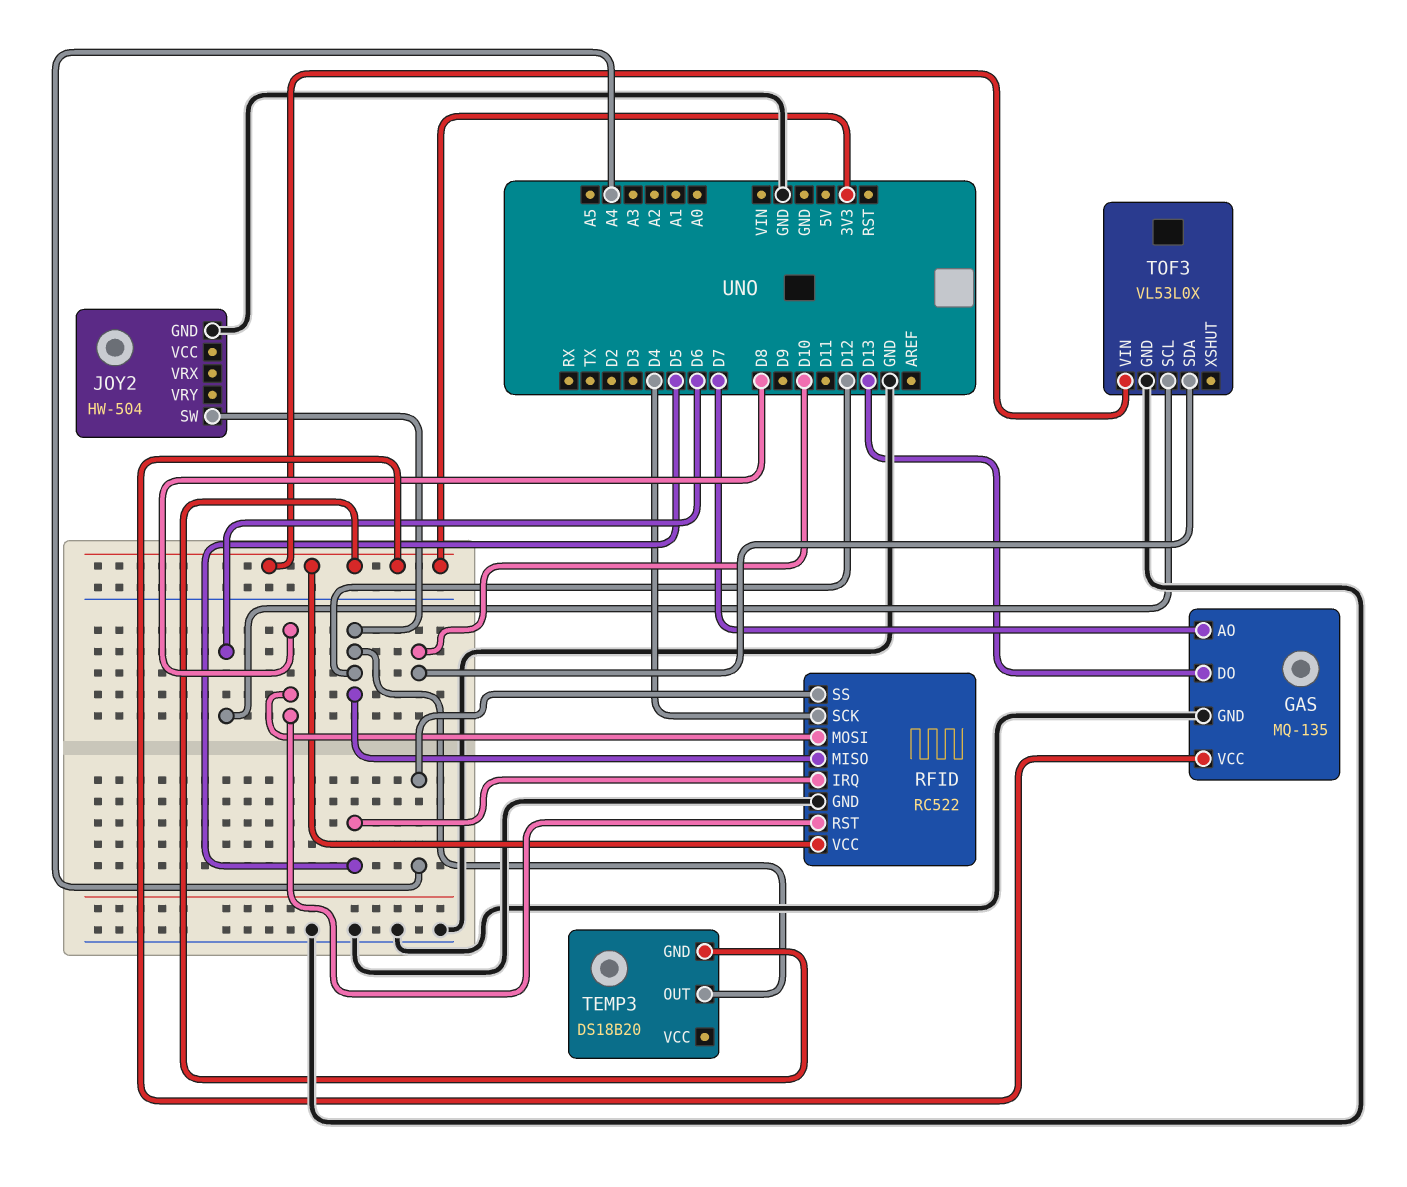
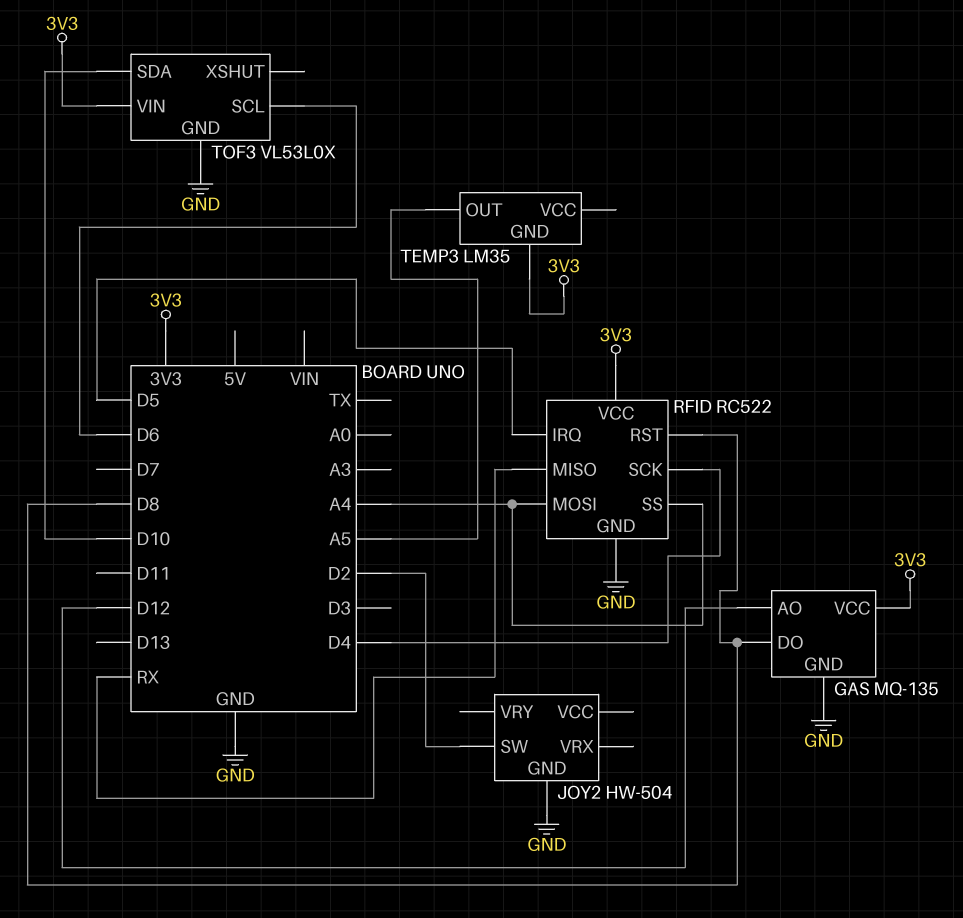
GAS pin AO: D7 -> D12
GAS pin DO: D13 -> D8
JOY2 pin SW: D12 -> D2
RFID pin MISO: D12 -> RX
RFID pin MOSI: D8 -> A4
TEMP3: DS18B20 -> LM35
TEMP3 pin OUT: D12 -> A5

